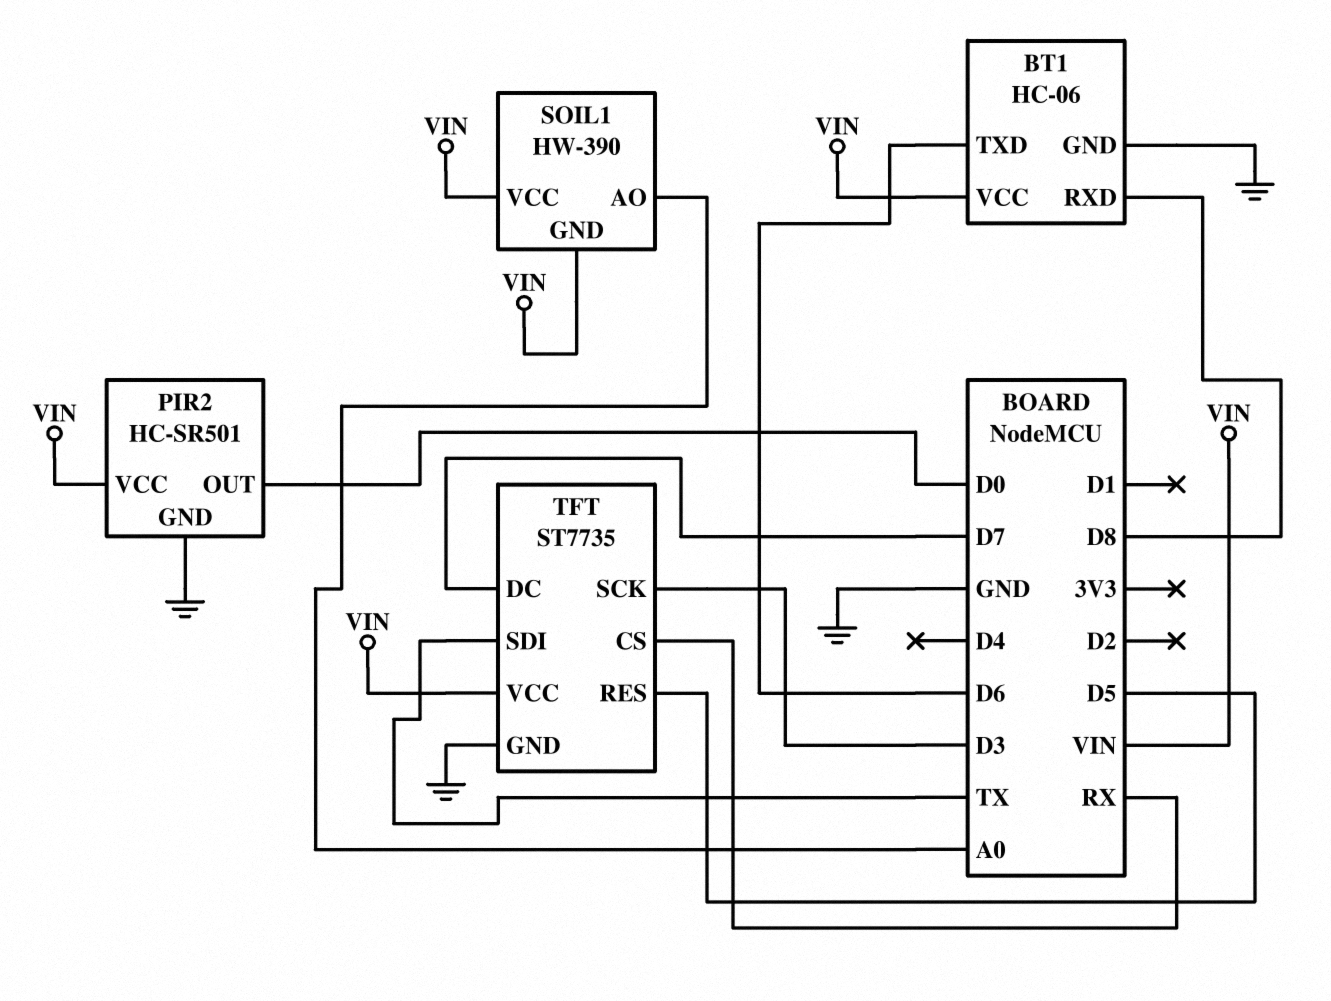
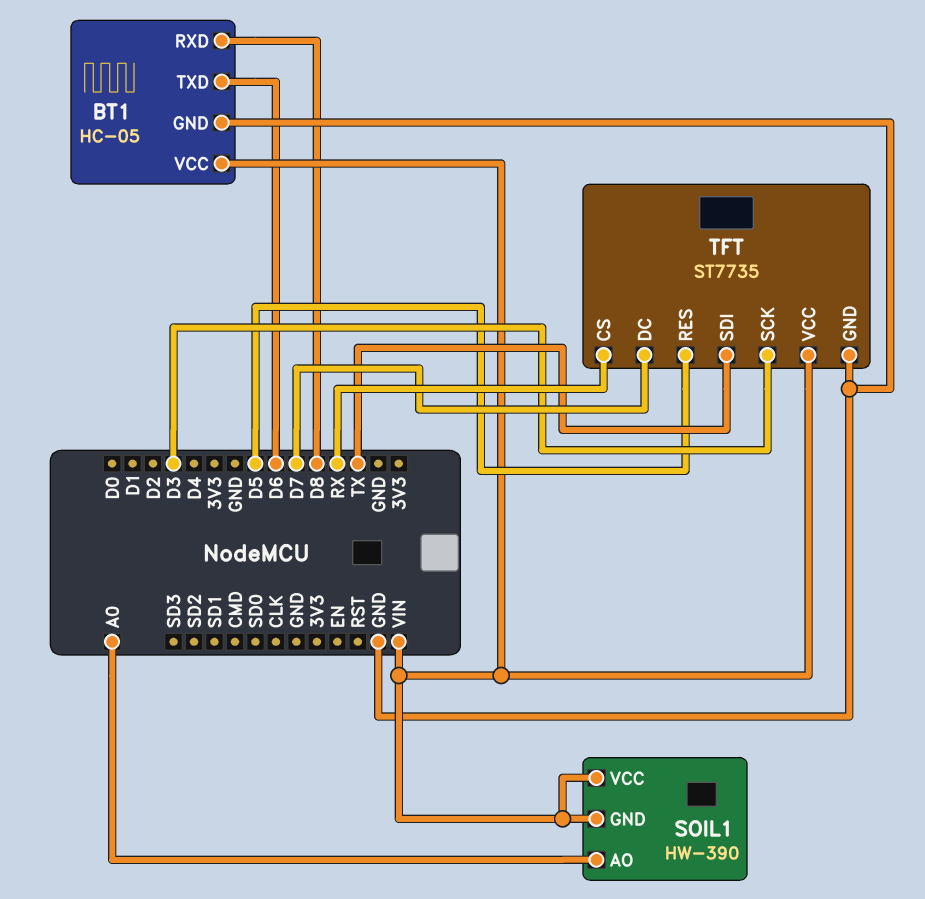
BT1: HC-06 -> HC-05
PIR2: HC-SR501 -> none
PIR2 pin GND: GND -> none
PIR2 pin OUT: D0 -> none
PIR2 pin VCC: VIN -> none

